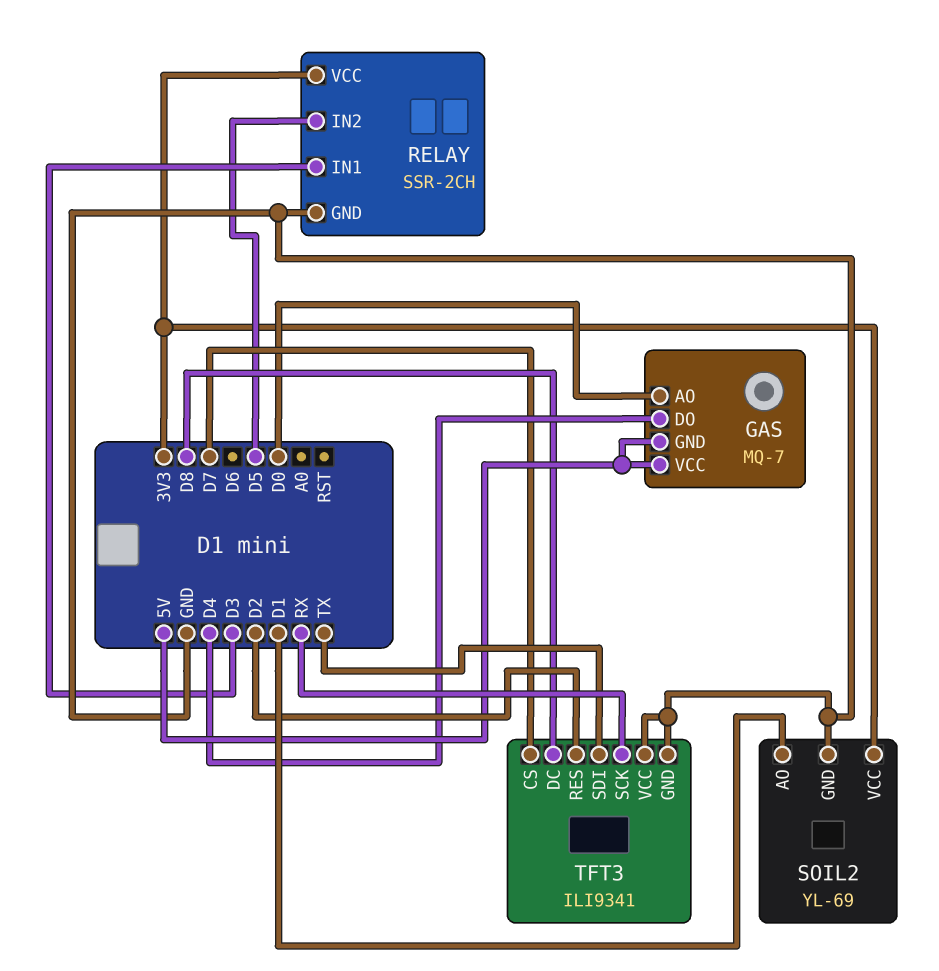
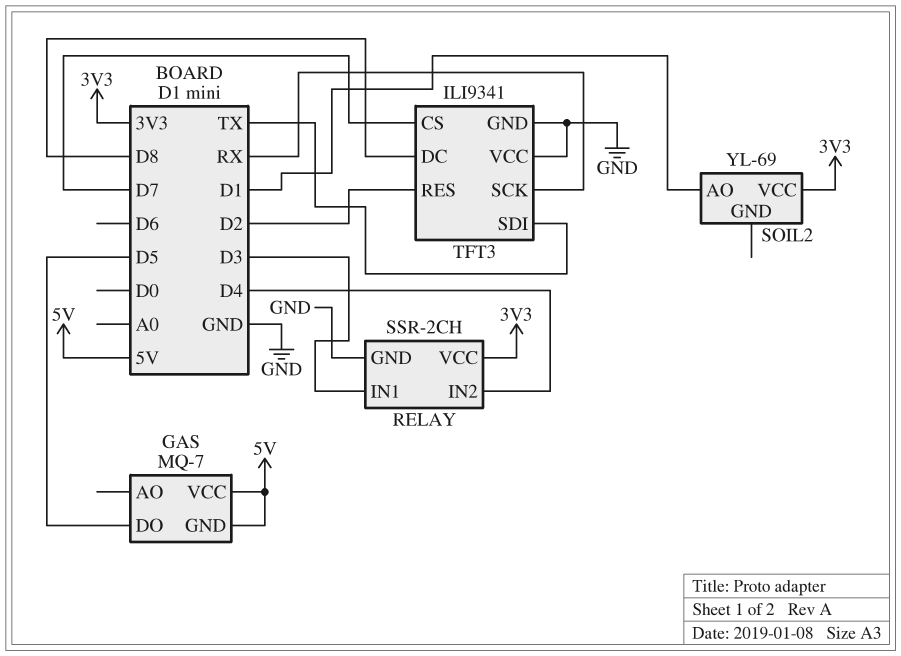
GAS pin AO: D0 -> none
GAS pin DO: D4 -> D5
RELAY pin IN2: D5 -> D4
SOIL2 pin GND: GND -> none

